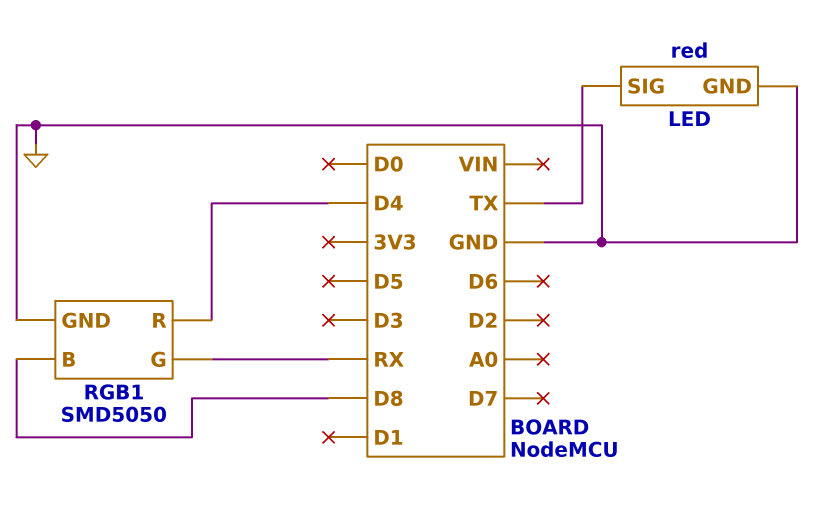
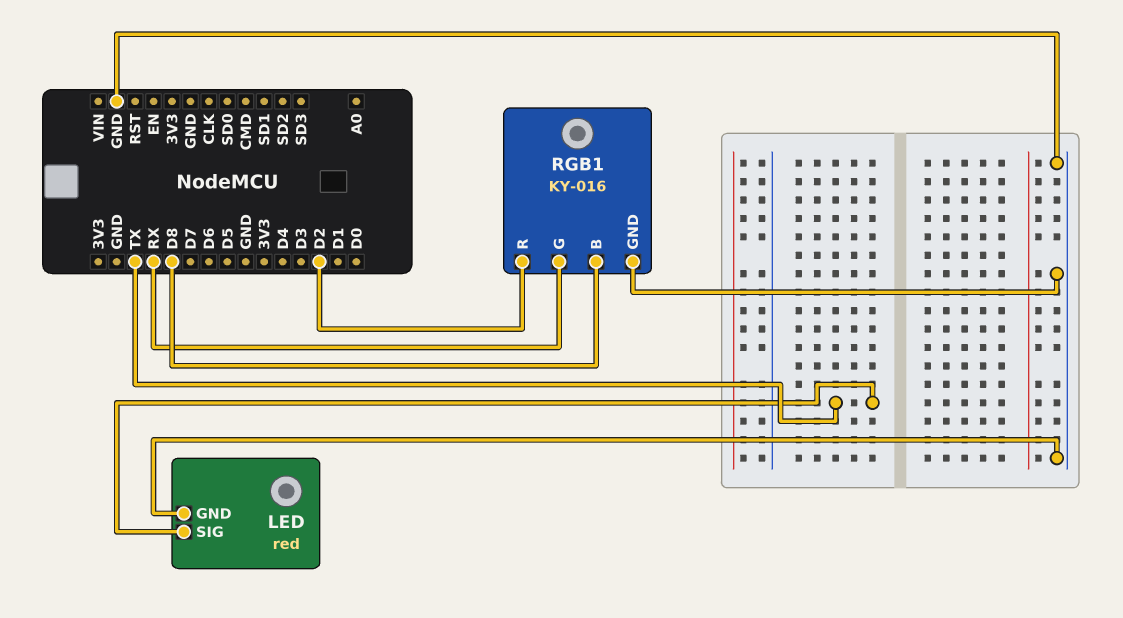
RGB1: SMD5050 -> KY-016
RGB1 pin R: D4 -> D2

